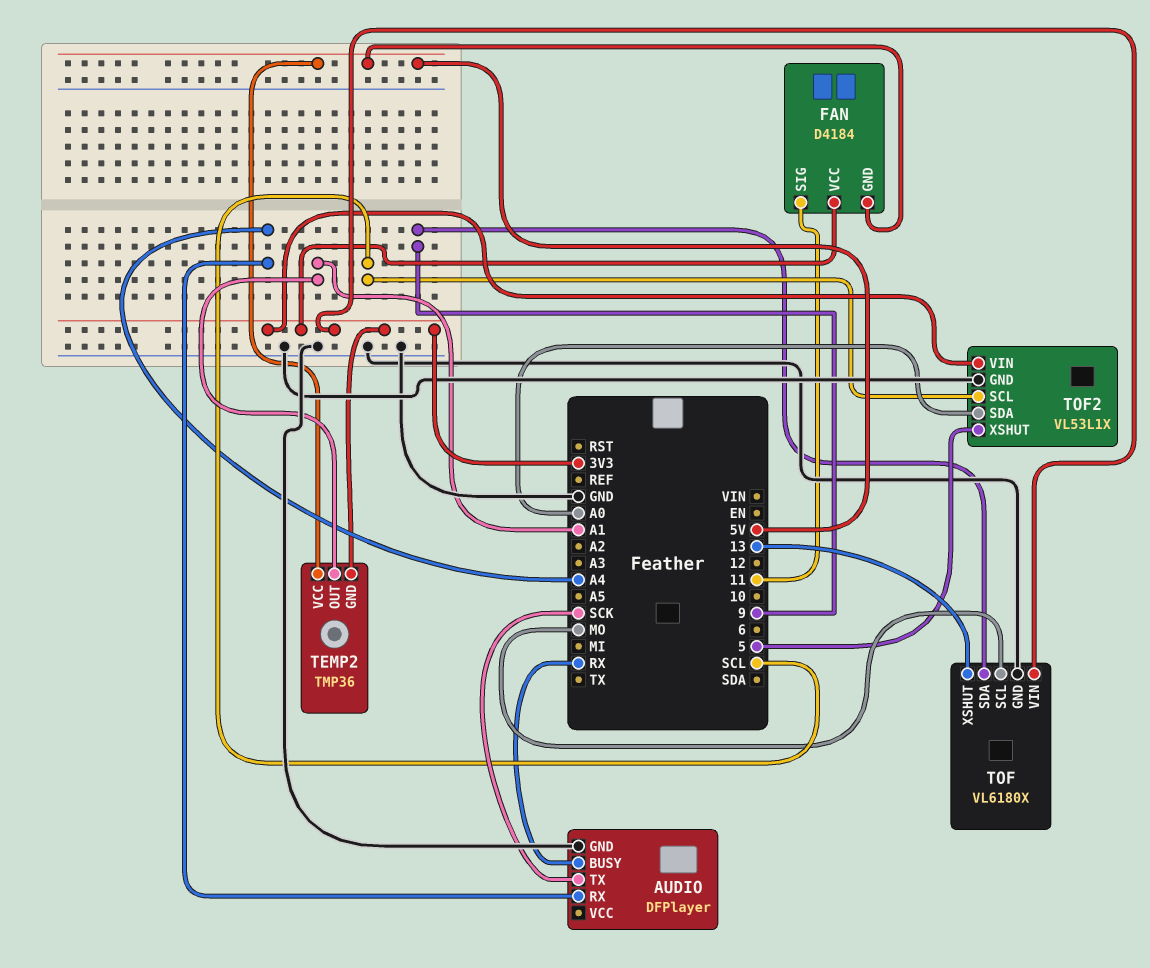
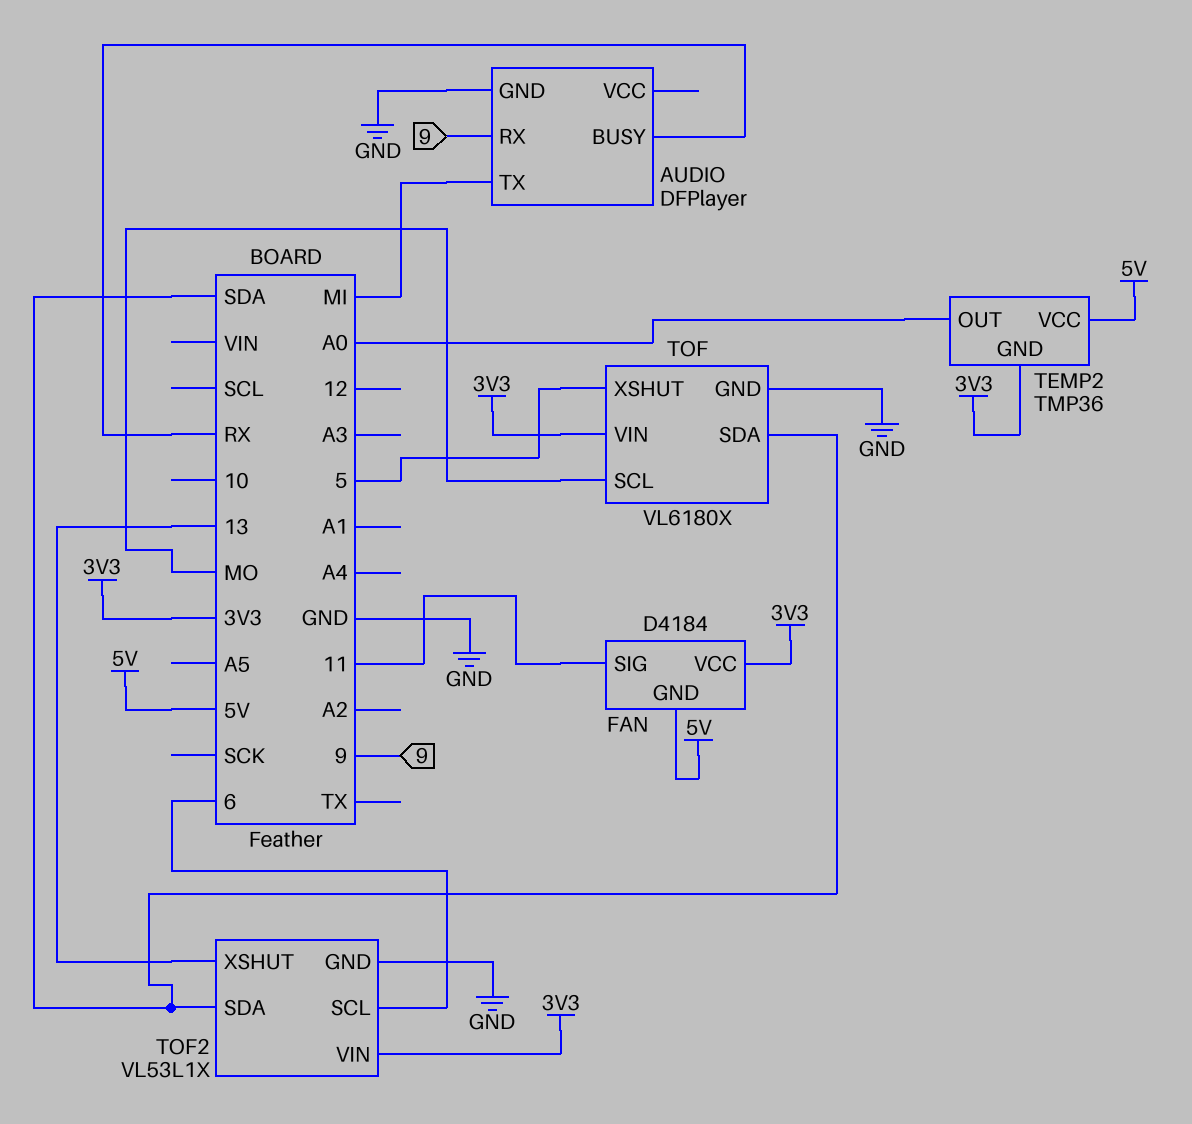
AUDIO pin RX: A4 -> 9
AUDIO pin TX: SCK -> MI
TEMP2 pin OUT: A1 -> A0
TOF pin SDA: 9 -> SDA
TOF pin XSHUT: 13 -> 5
TOF2 pin SCL: SCL -> 6
TOF2 pin SDA: A0 -> SDA
TOF2 pin XSHUT: 5 -> 13

